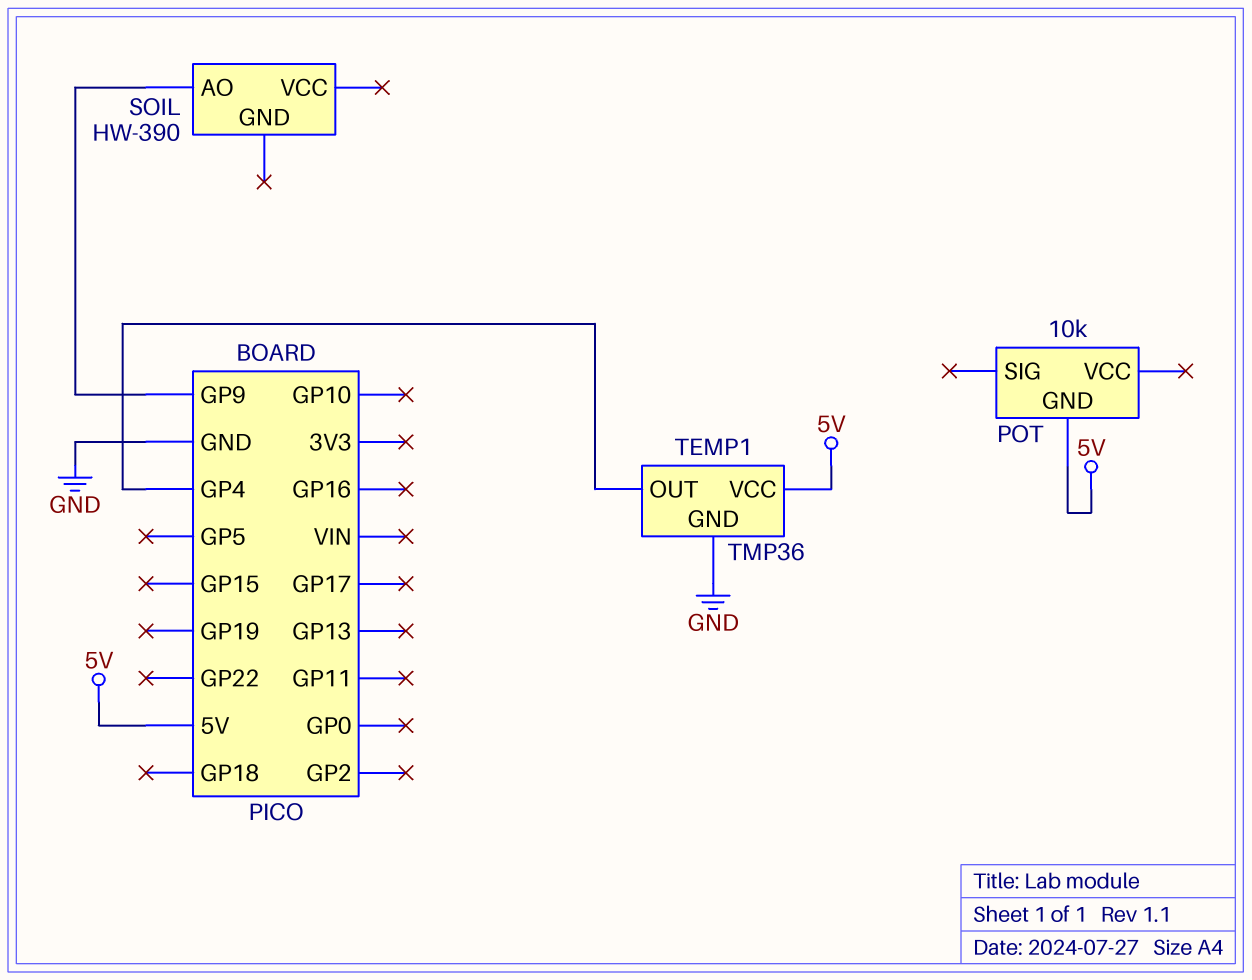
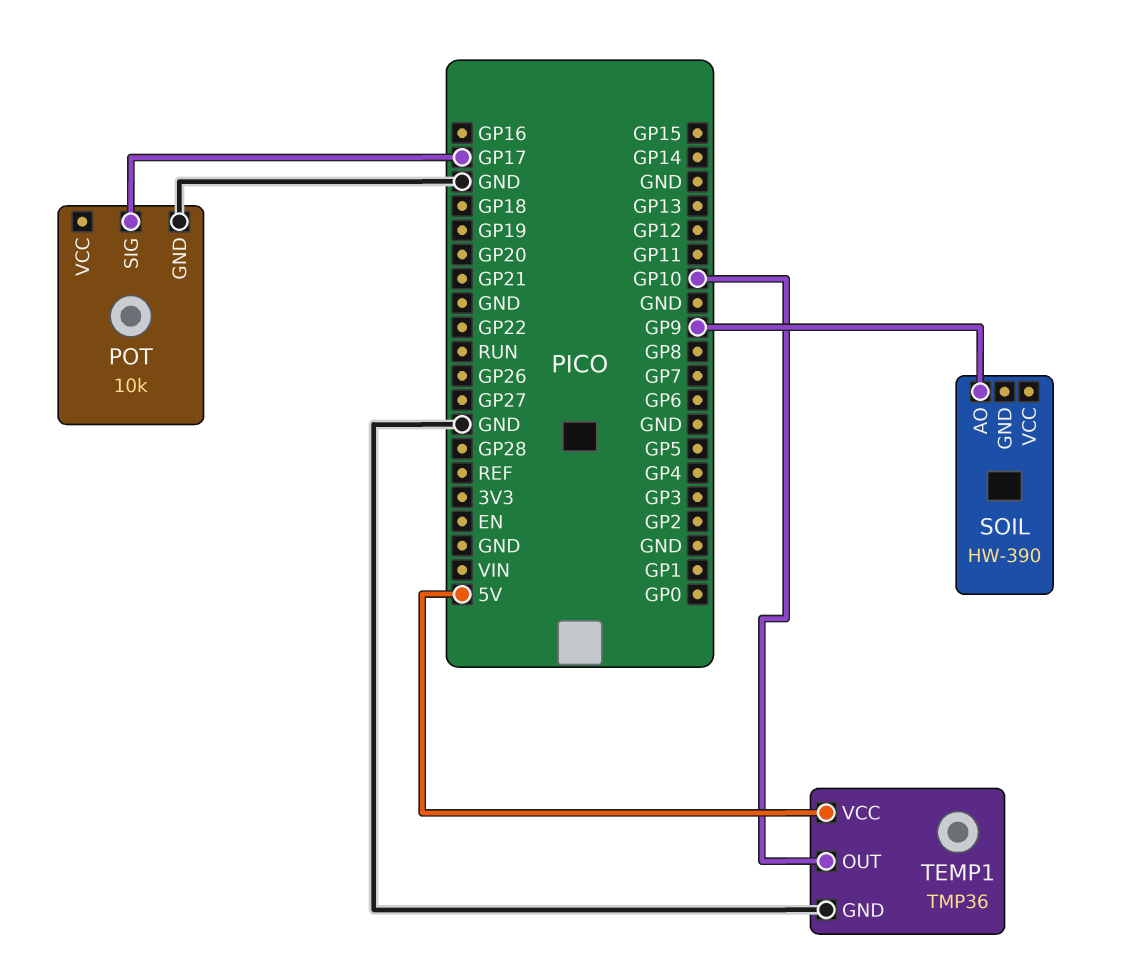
POT pin GND: 5V -> GND
POT pin SIG: none -> GP17
TEMP1 pin OUT: GP4 -> GP10

